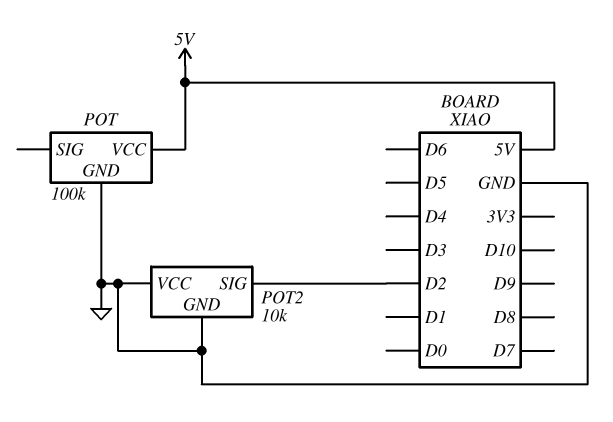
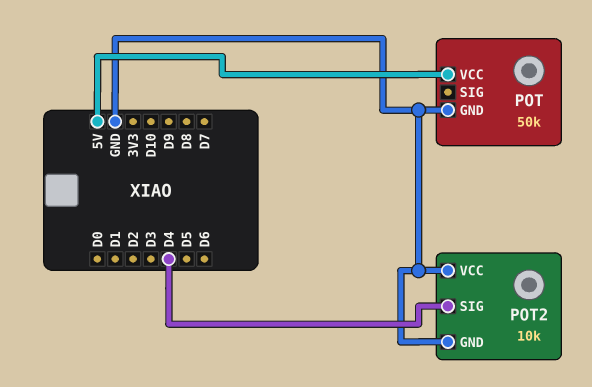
POT: 100k -> 50k
POT2 pin SIG: D2 -> D4

